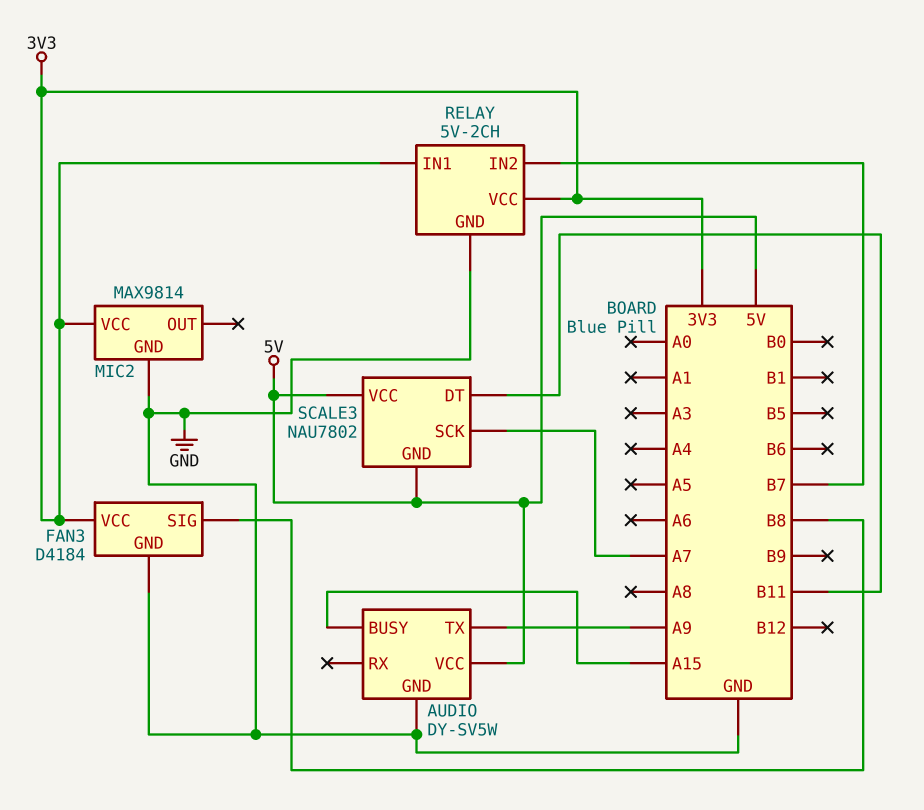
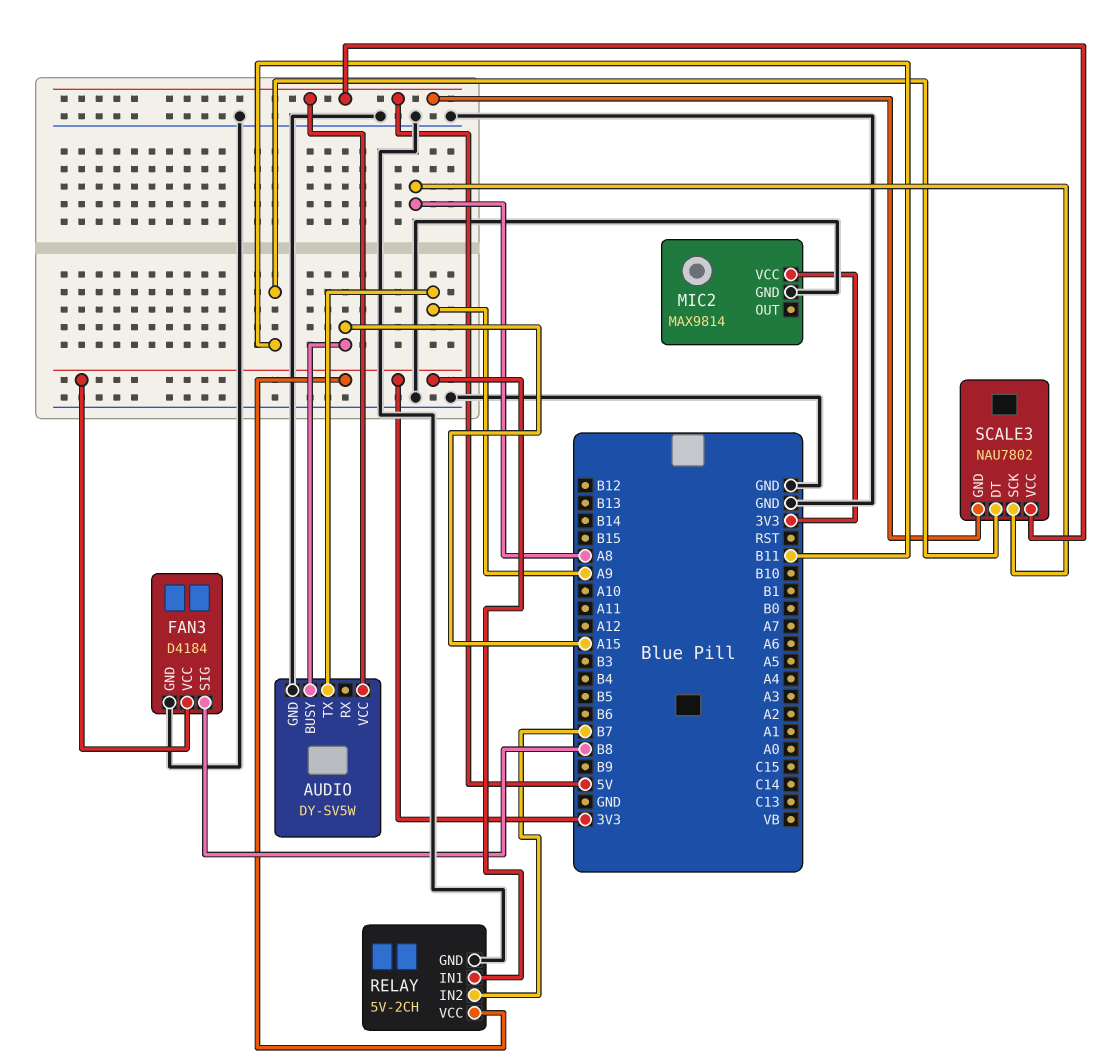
SCALE3 pin SCK: A7 -> A8

